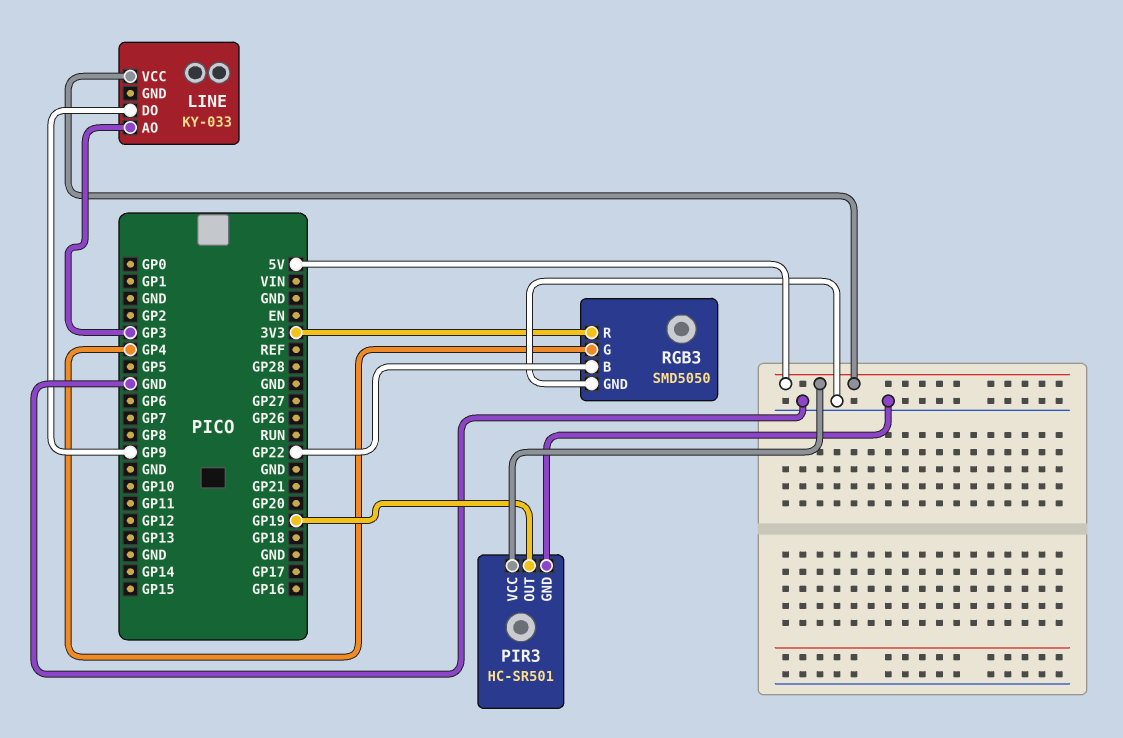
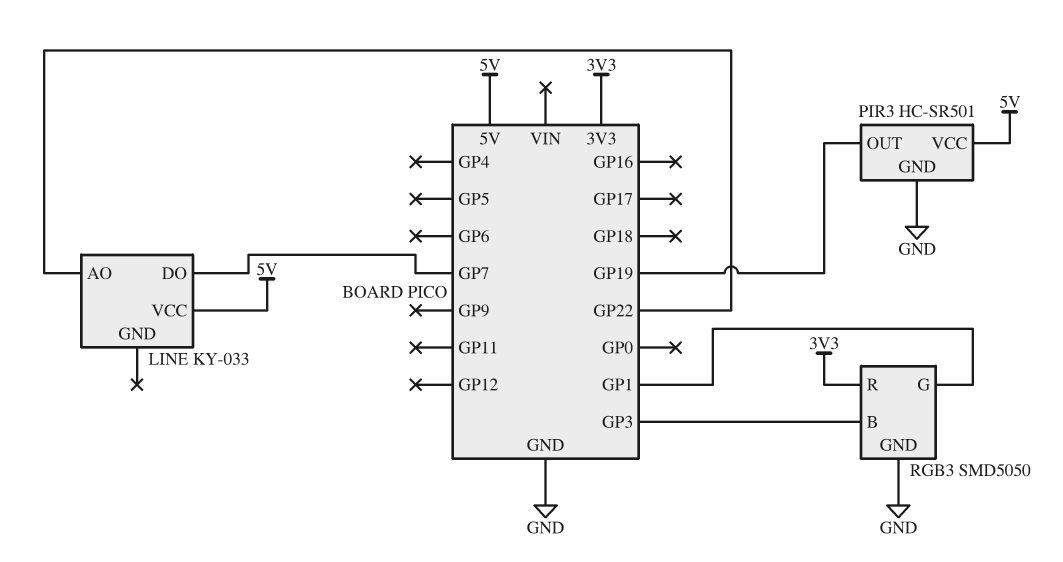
LINE pin AO: GP3 -> GP22
LINE pin DO: GP9 -> GP7
RGB3 pin B: GP22 -> GP3
RGB3 pin G: GP4 -> GP1

